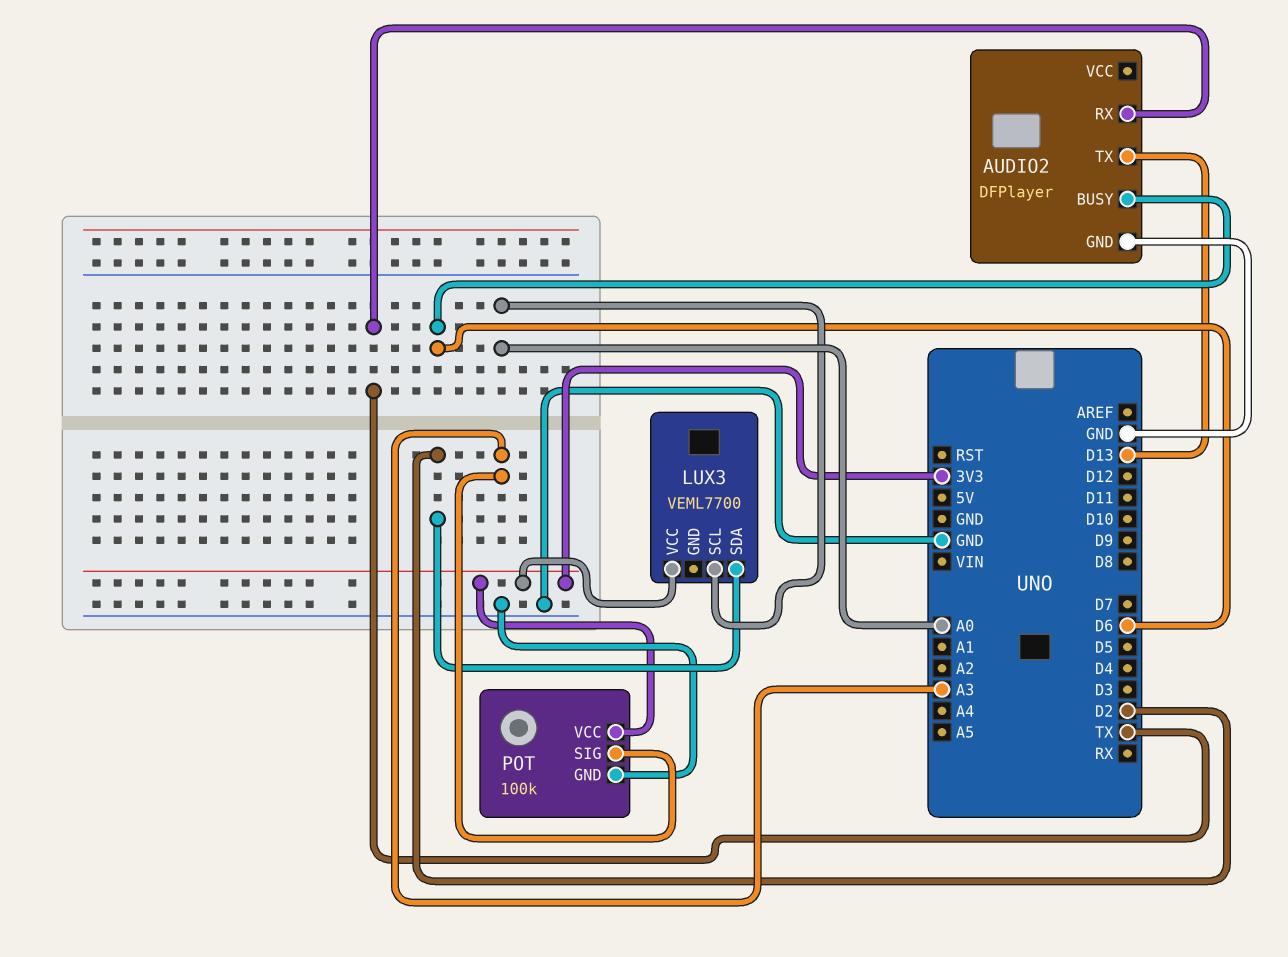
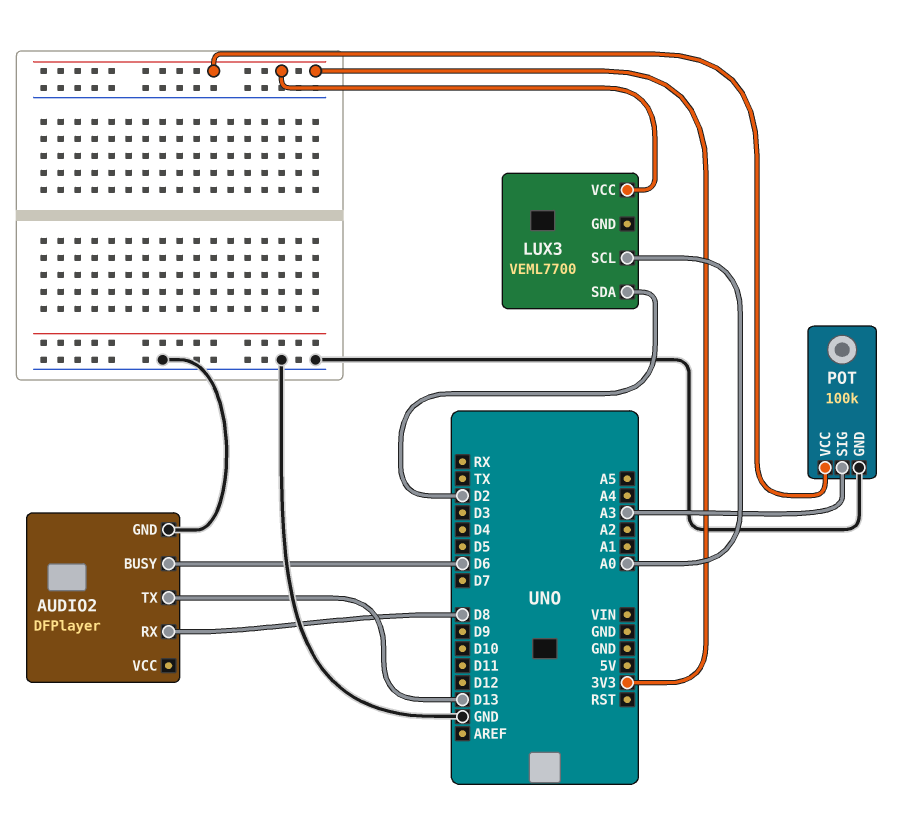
AUDIO2 pin RX: TX -> D8

